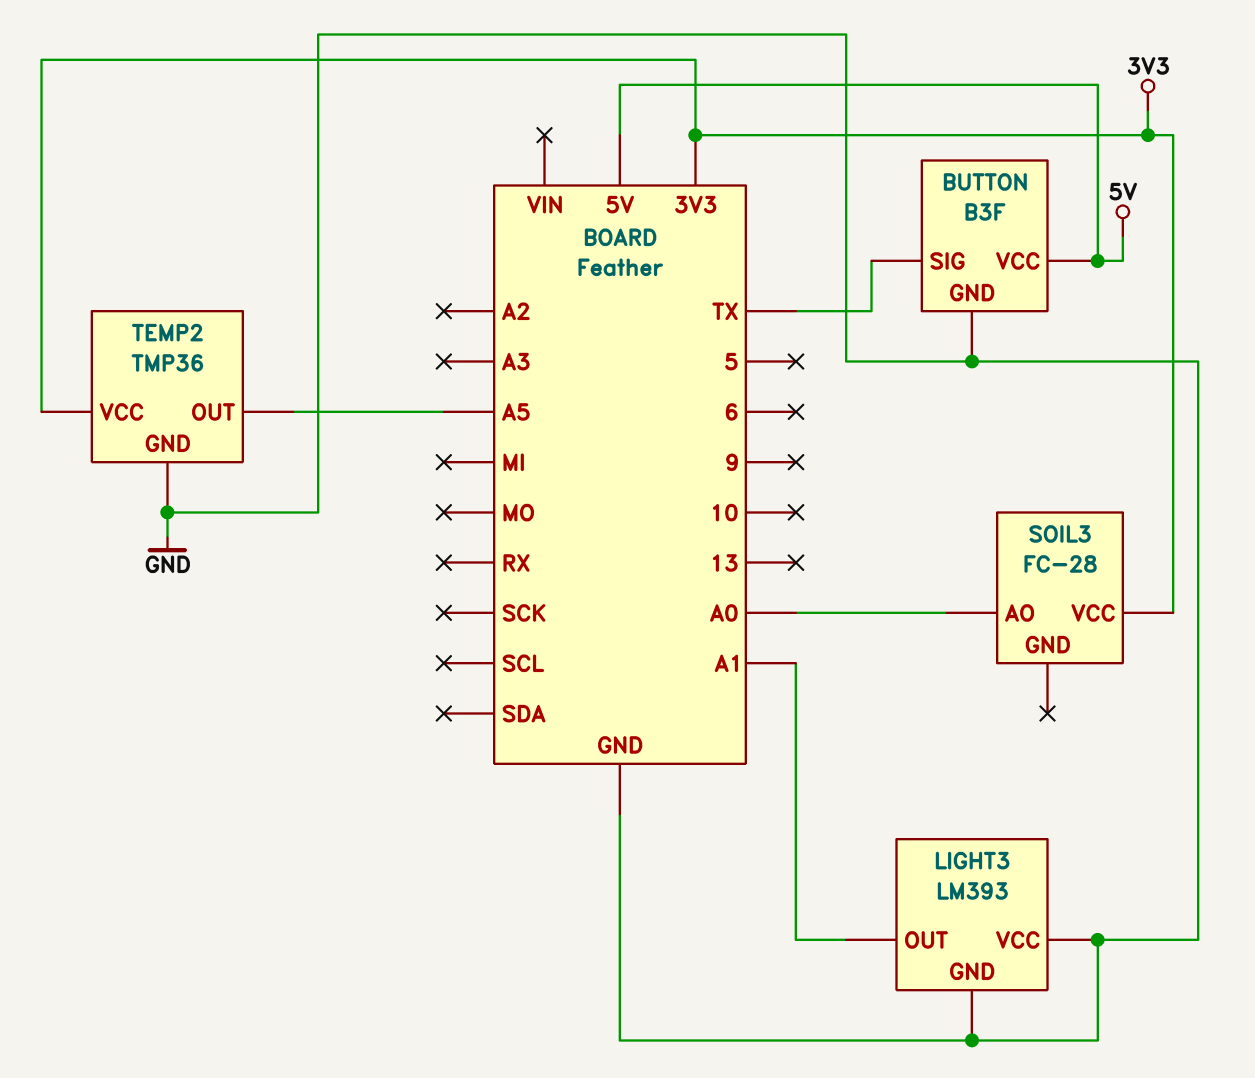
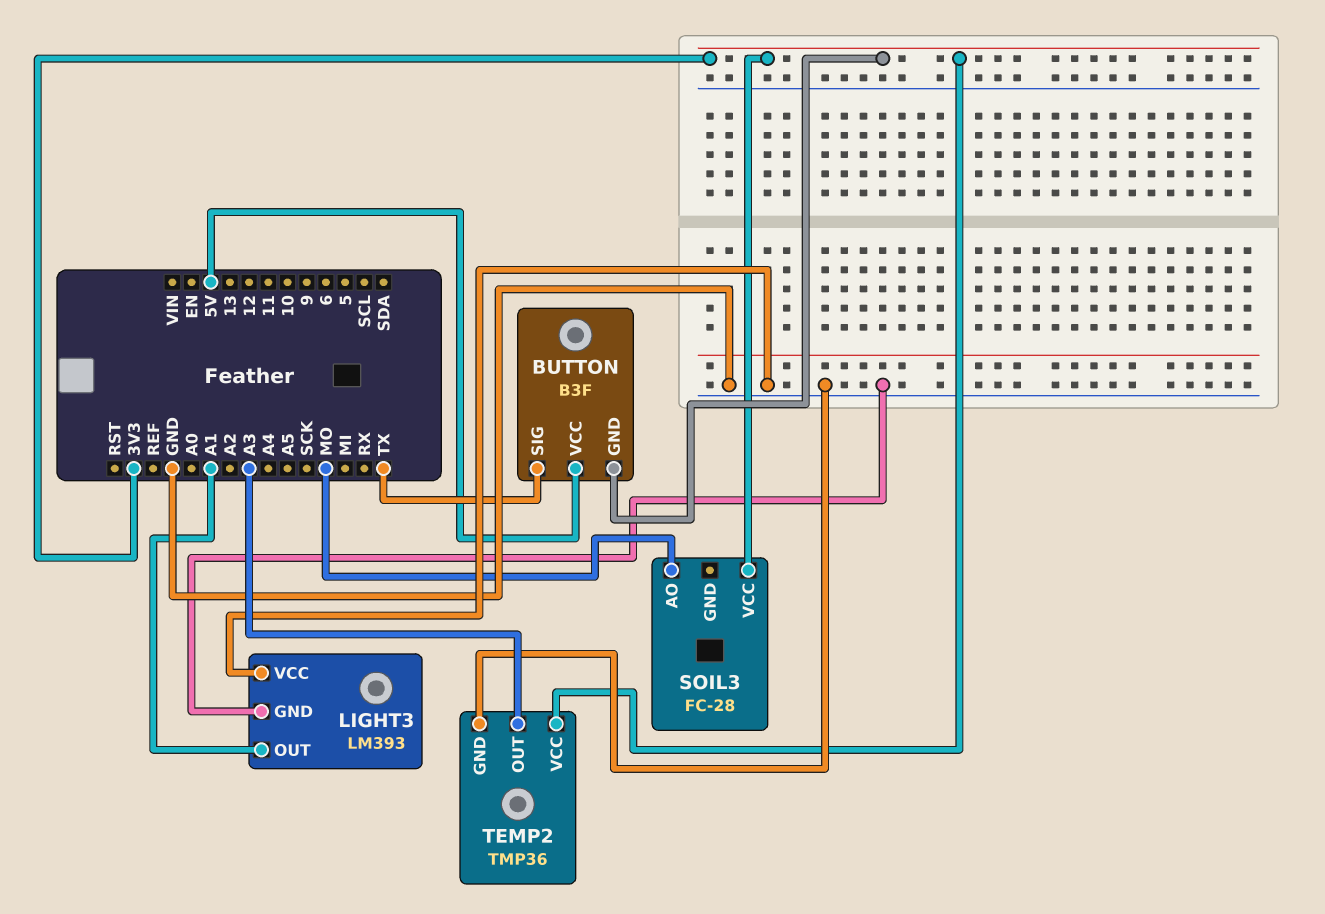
BUTTON pin GND: GND -> 3V3
SOIL3 pin AO: A0 -> MO
TEMP2 pin OUT: A5 -> A3

